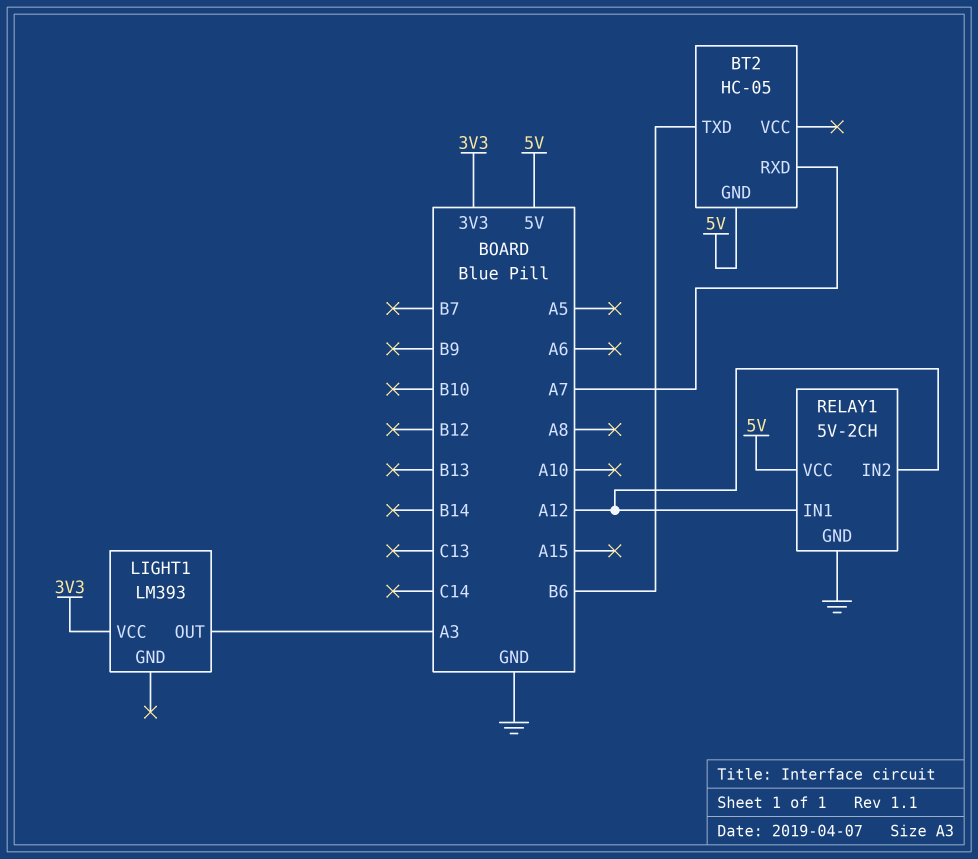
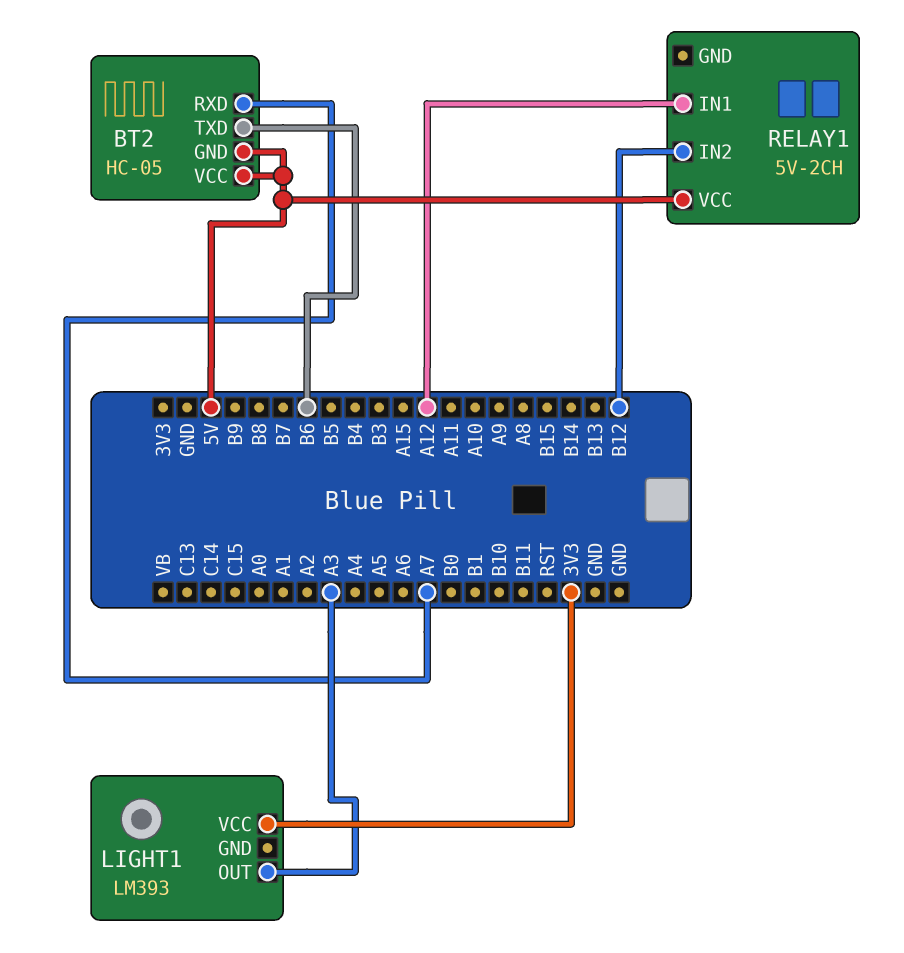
BT2 pin VCC: none -> 5V
RELAY1 pin GND: GND -> none
RELAY1 pin IN2: A12 -> B12

